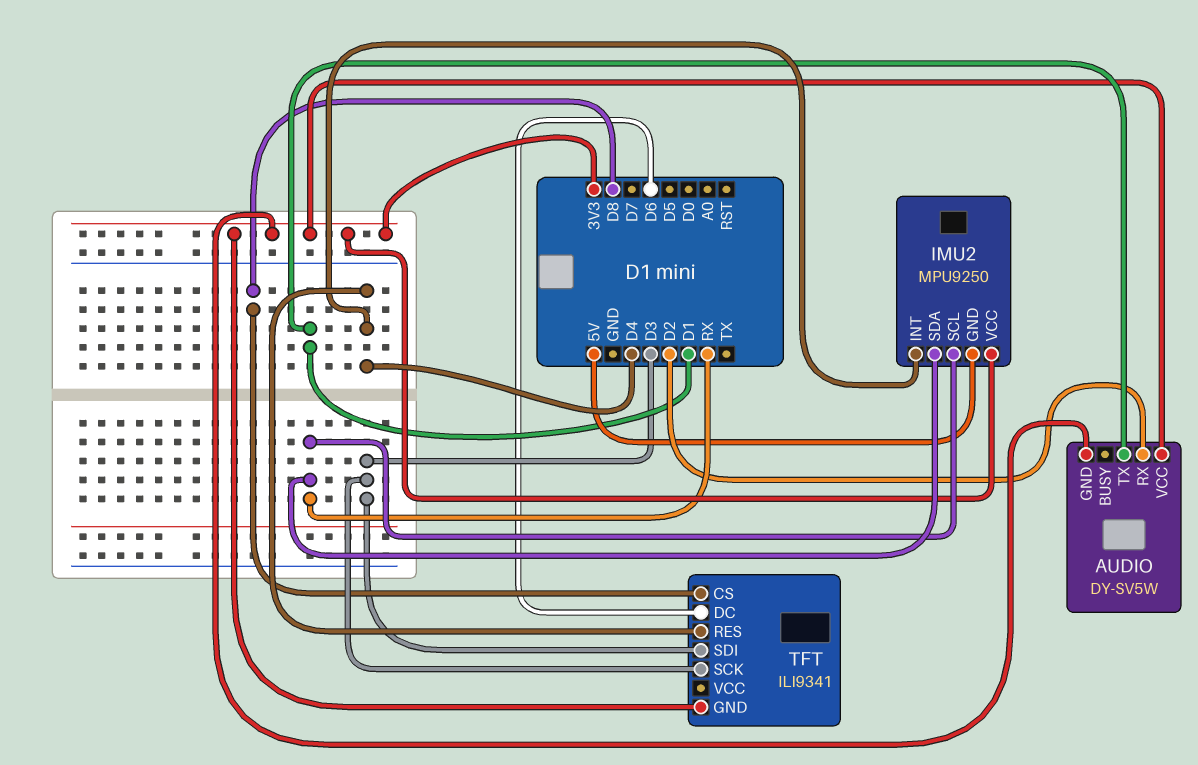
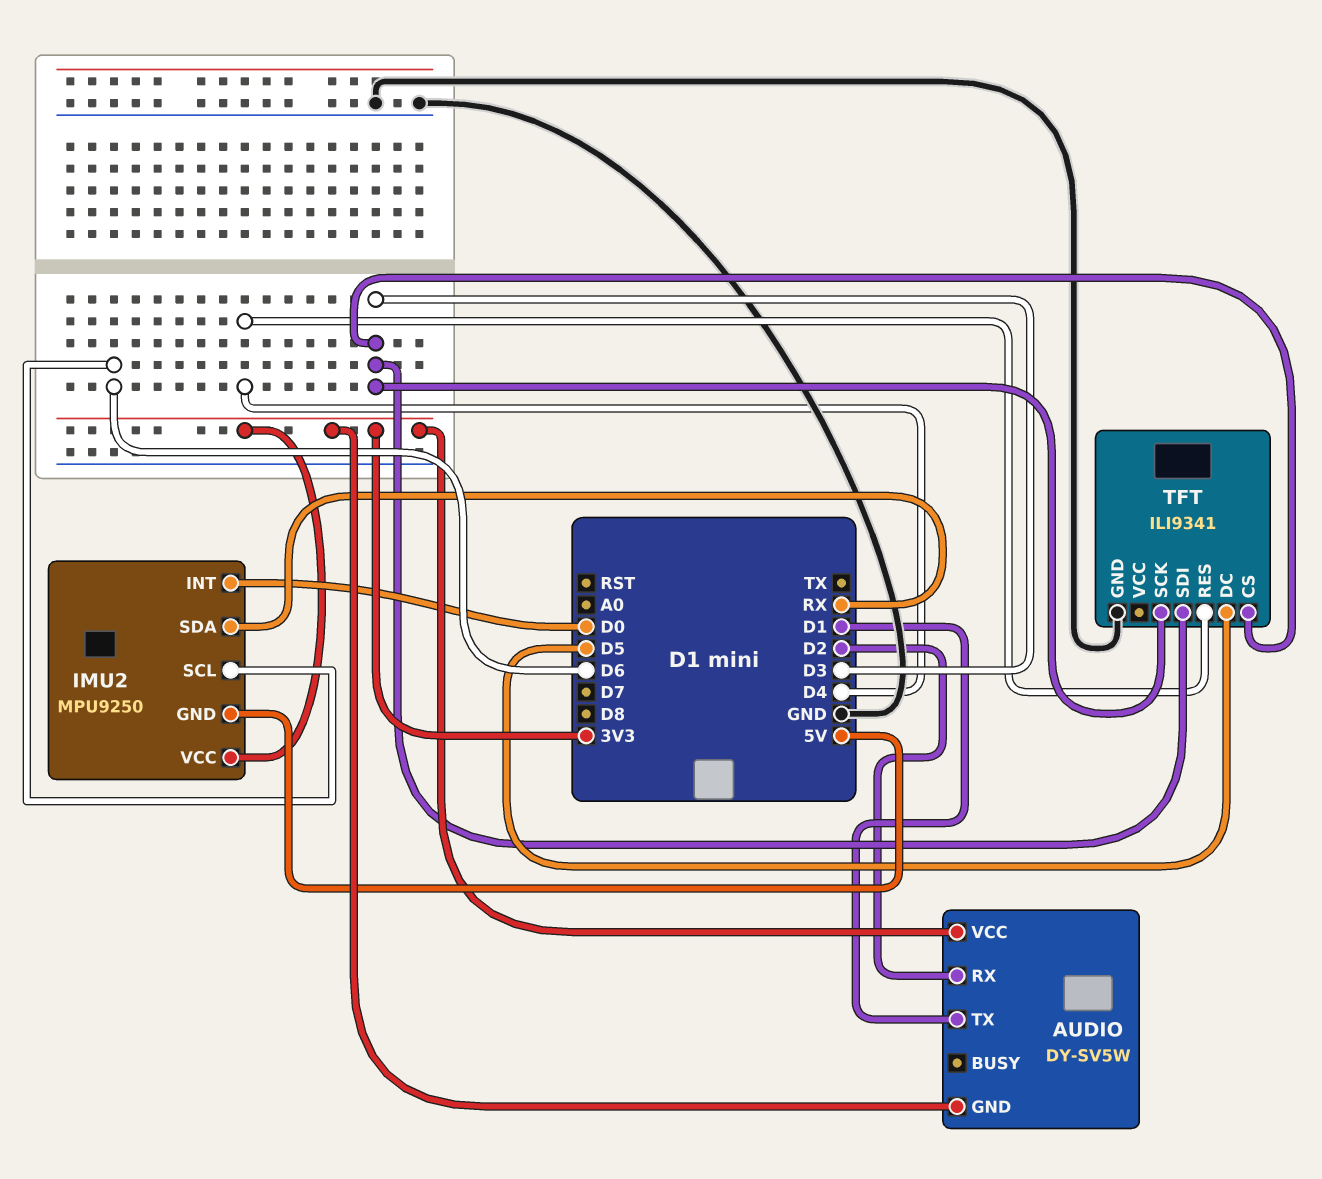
IMU2 pin INT: D4 -> D0
IMU2 pin SCL: RX -> D6
TFT pin CS: D8 -> D3
TFT pin DC: D6 -> D5
TFT pin GND: 3V3 -> GND

